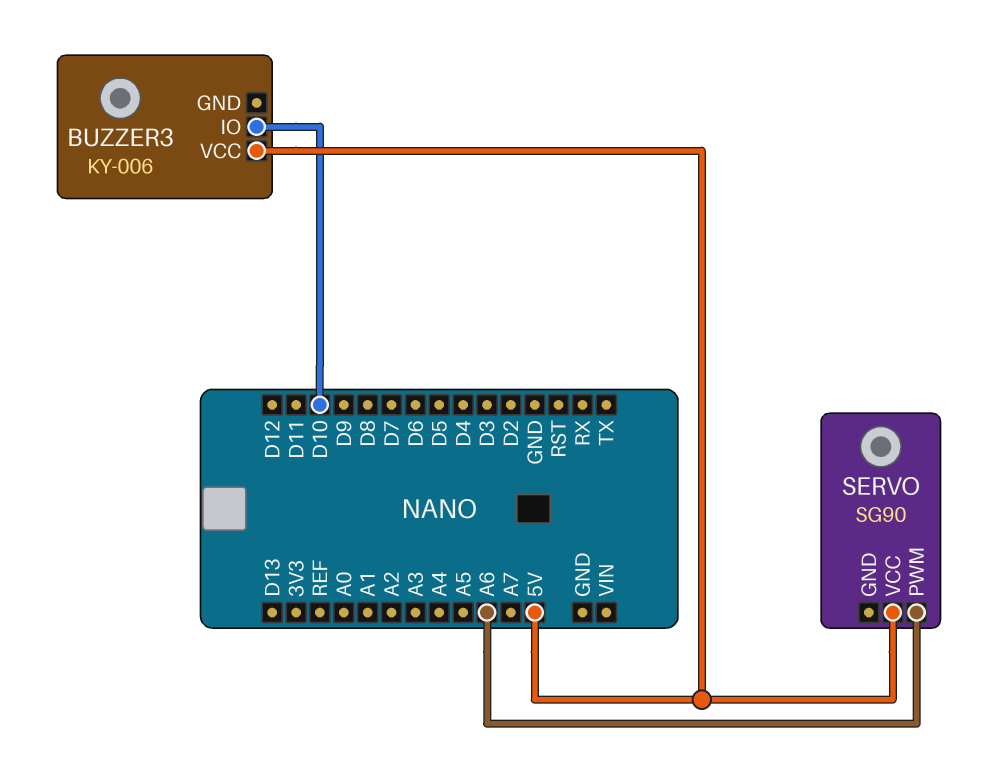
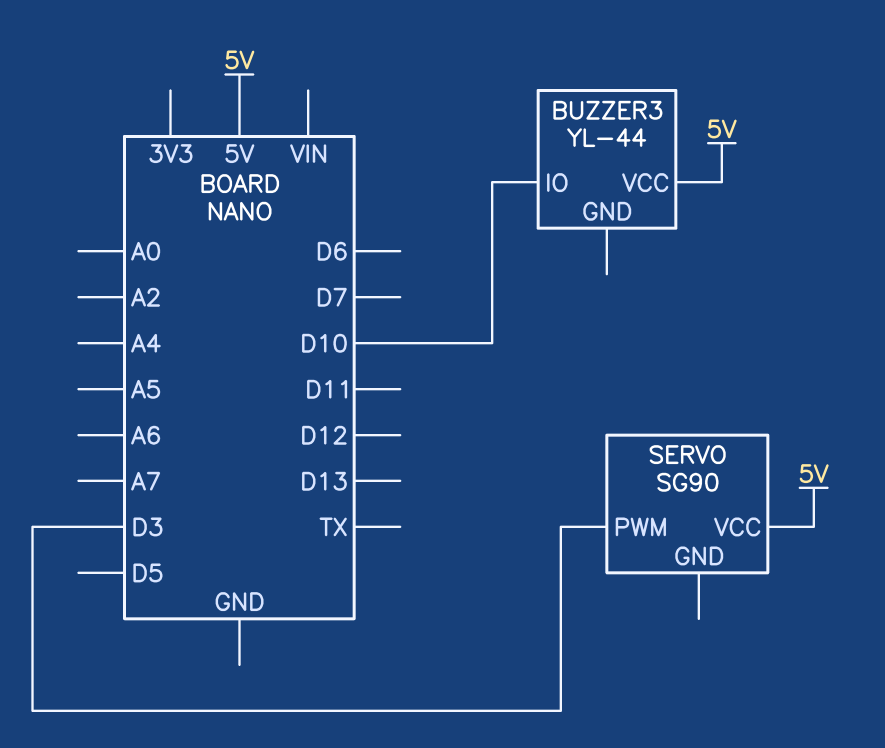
BUZZER3: KY-006 -> YL-44
SERVO pin PWM: A6 -> D3

